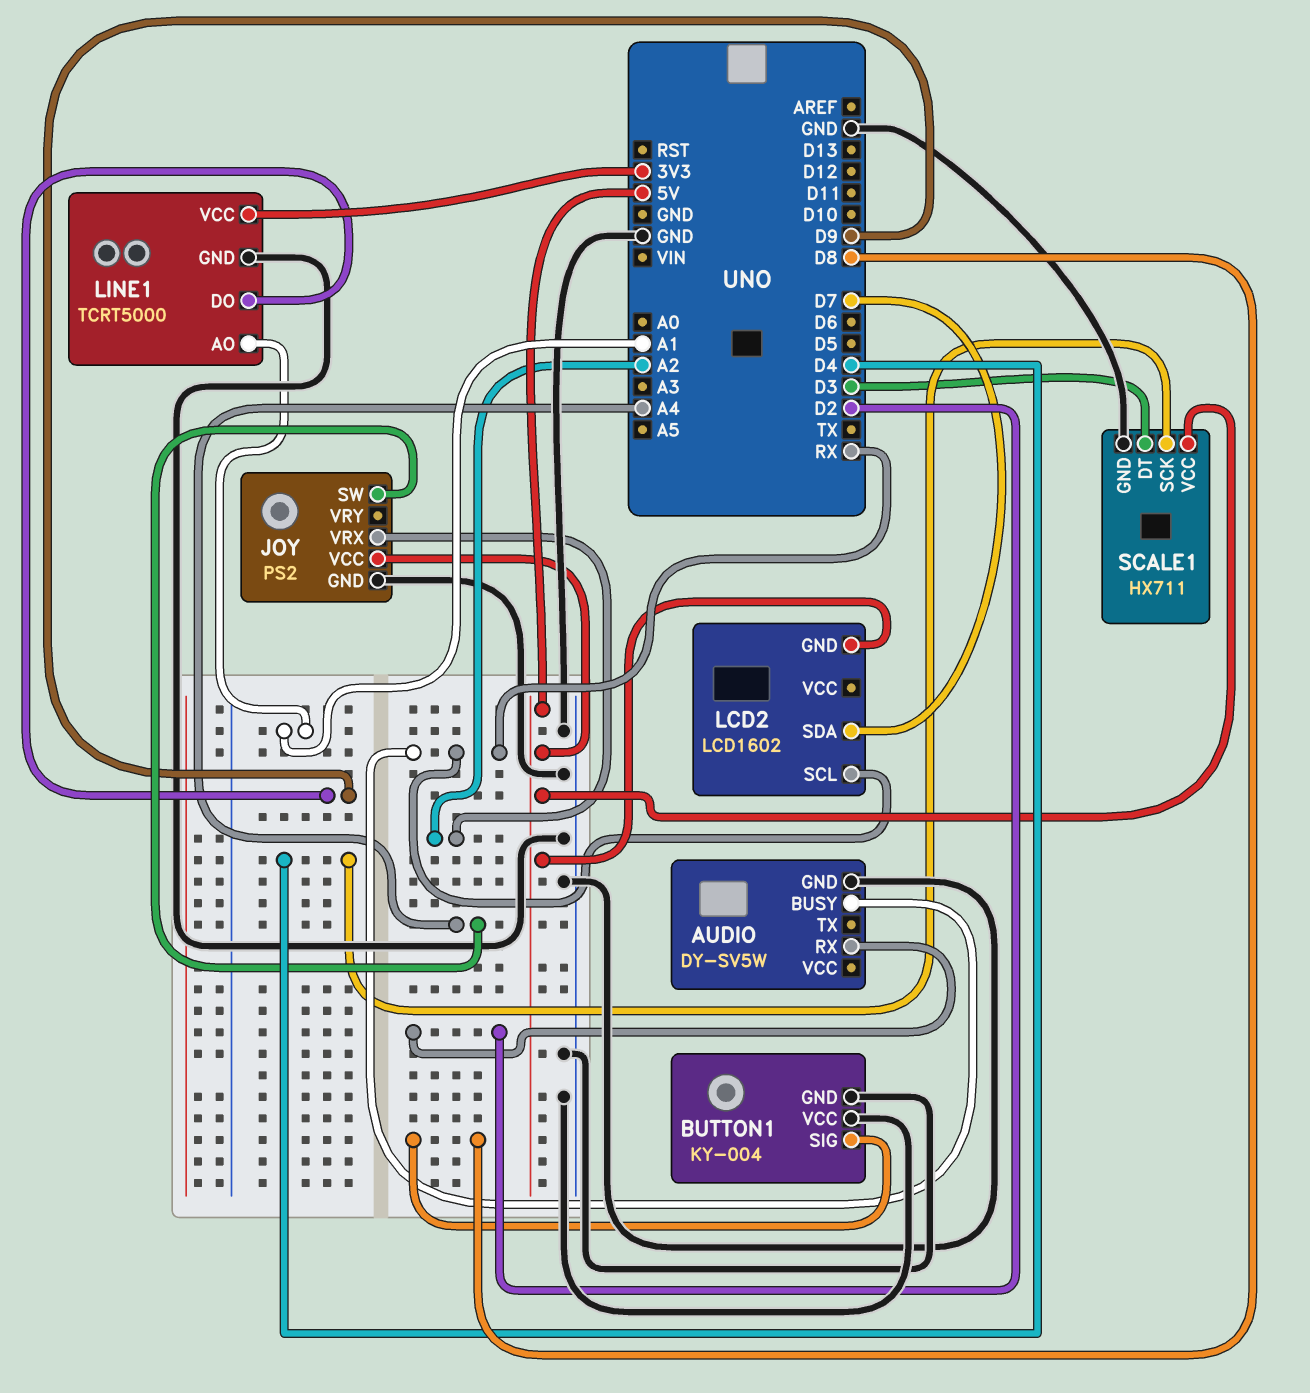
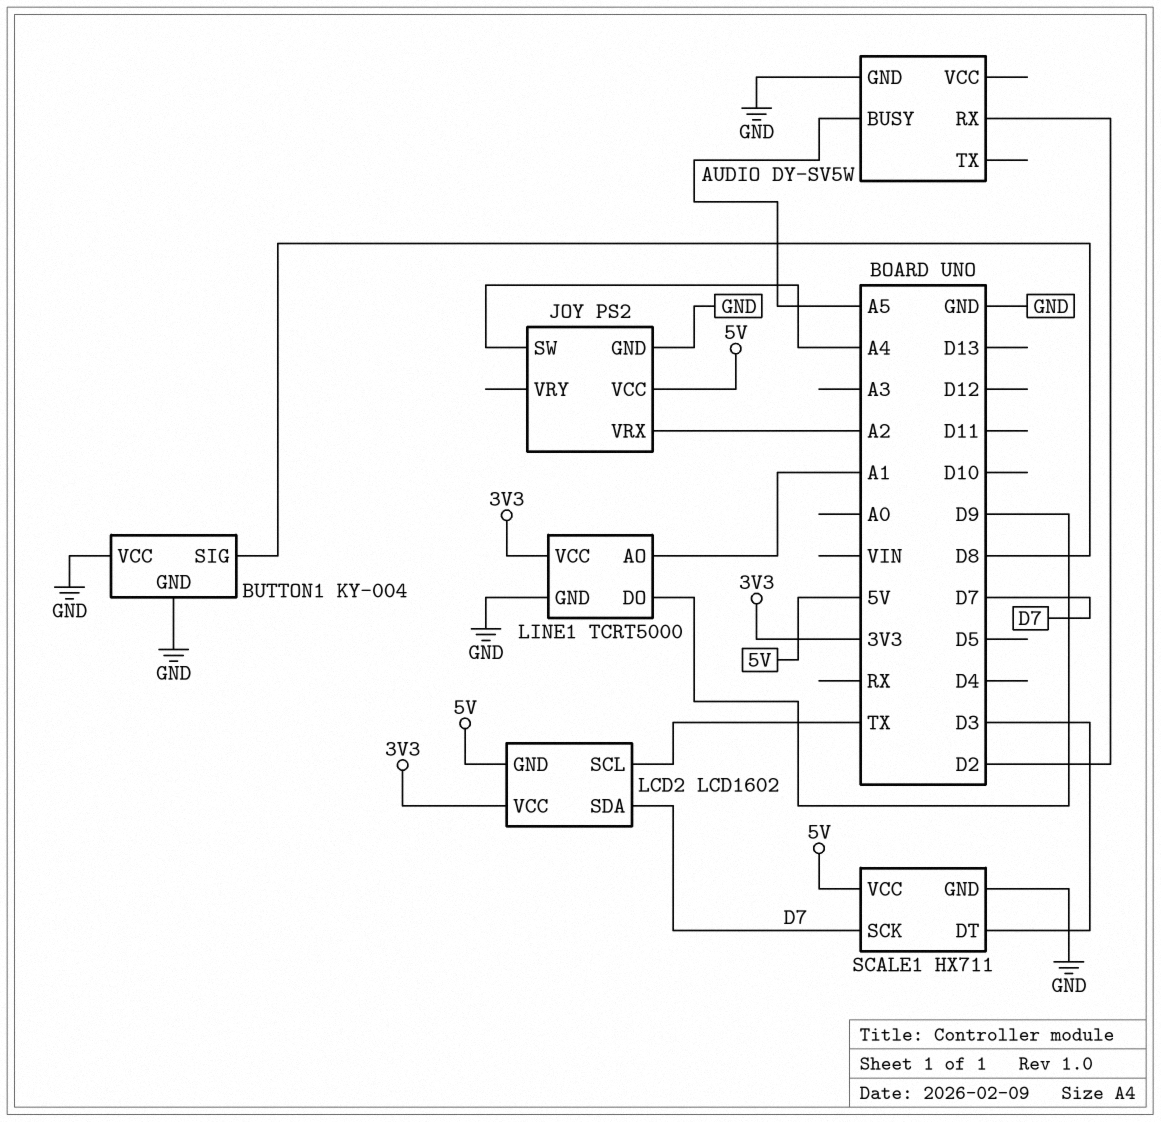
AUDIO pin BUSY: RX -> A5
LCD2 pin SCL: RX -> TX
LCD2 pin VCC: none -> 3V3
SCALE1 pin SCK: D4 -> D7

